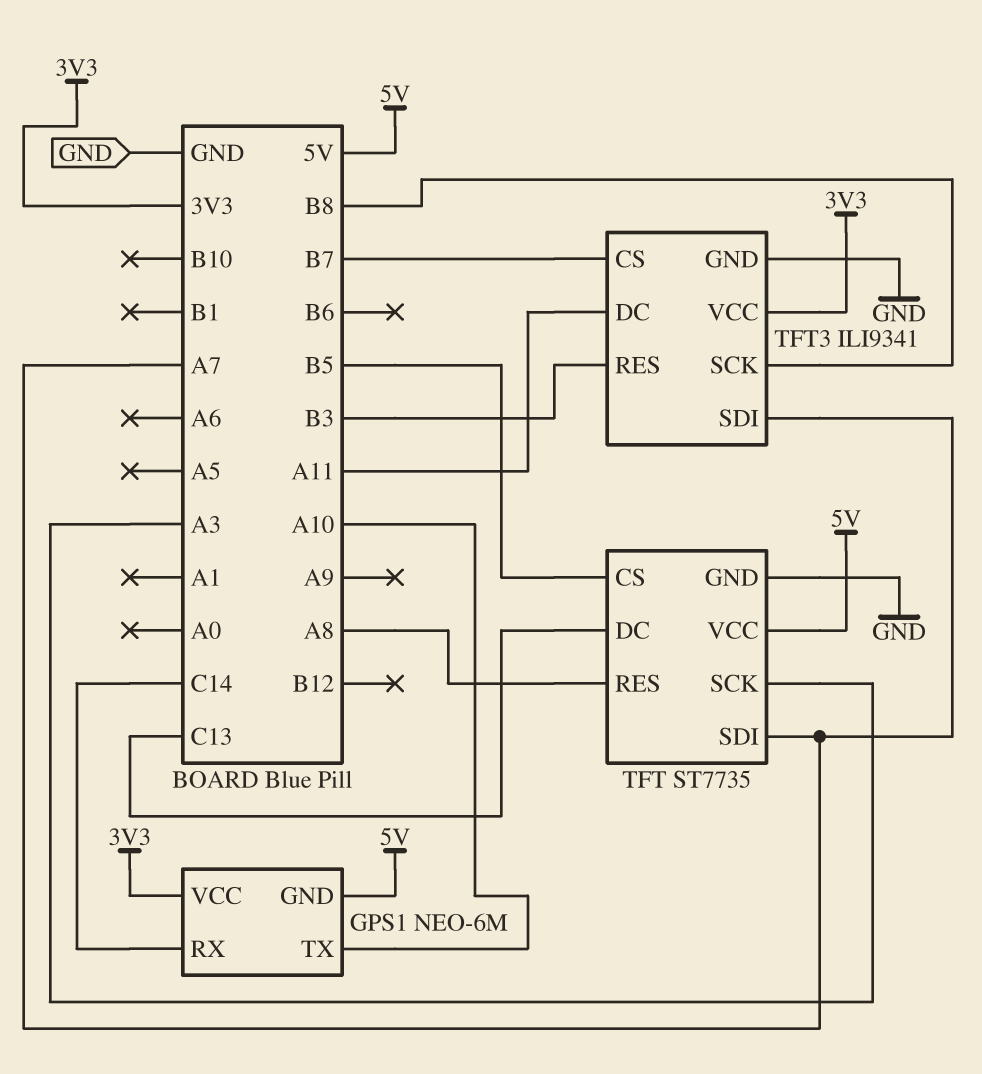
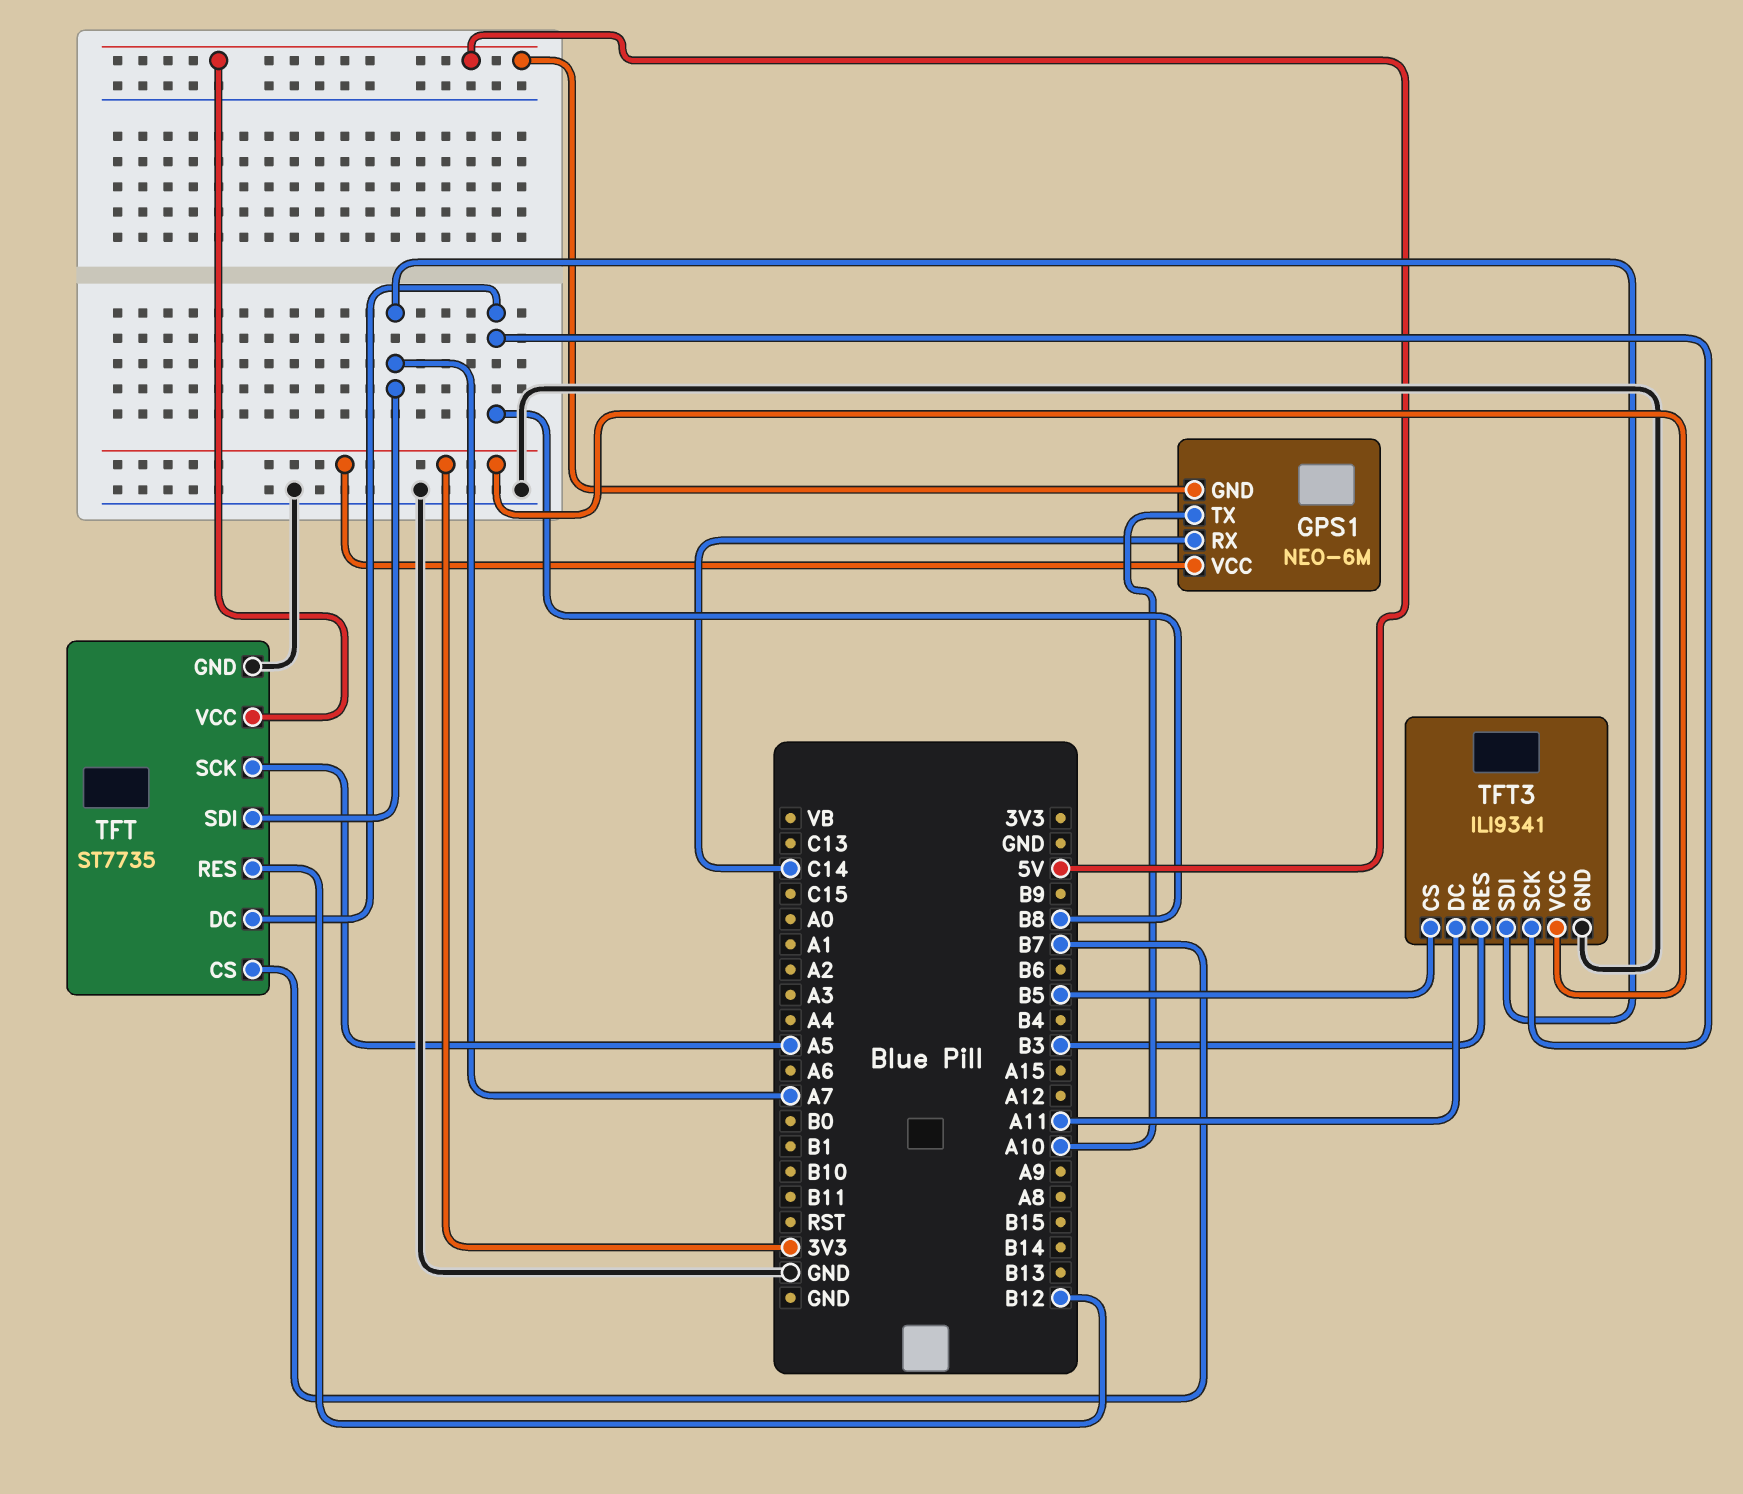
TFT pin CS: B5 -> B7
TFT pin DC: C13 -> B8
TFT pin RES: A8 -> B12
TFT pin SCK: A3 -> A5
TFT3 pin CS: B7 -> B5

